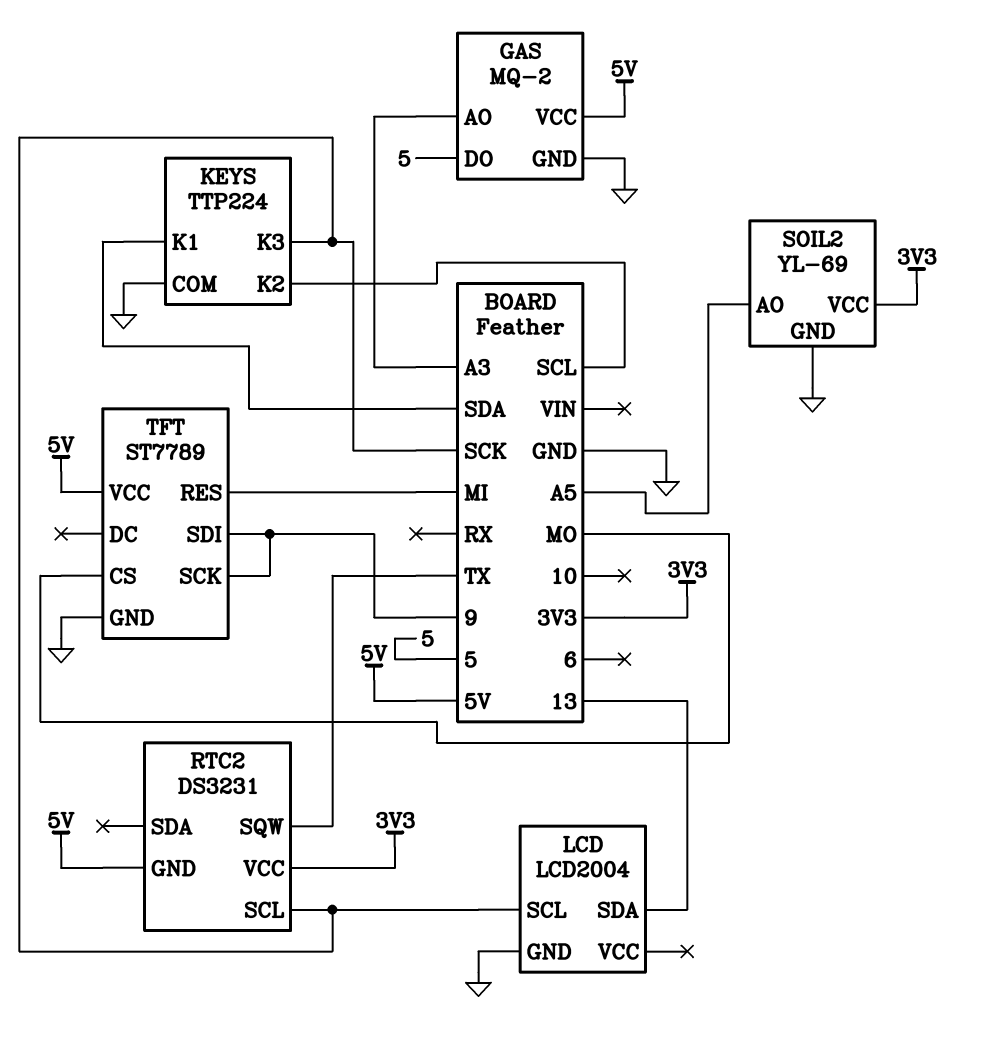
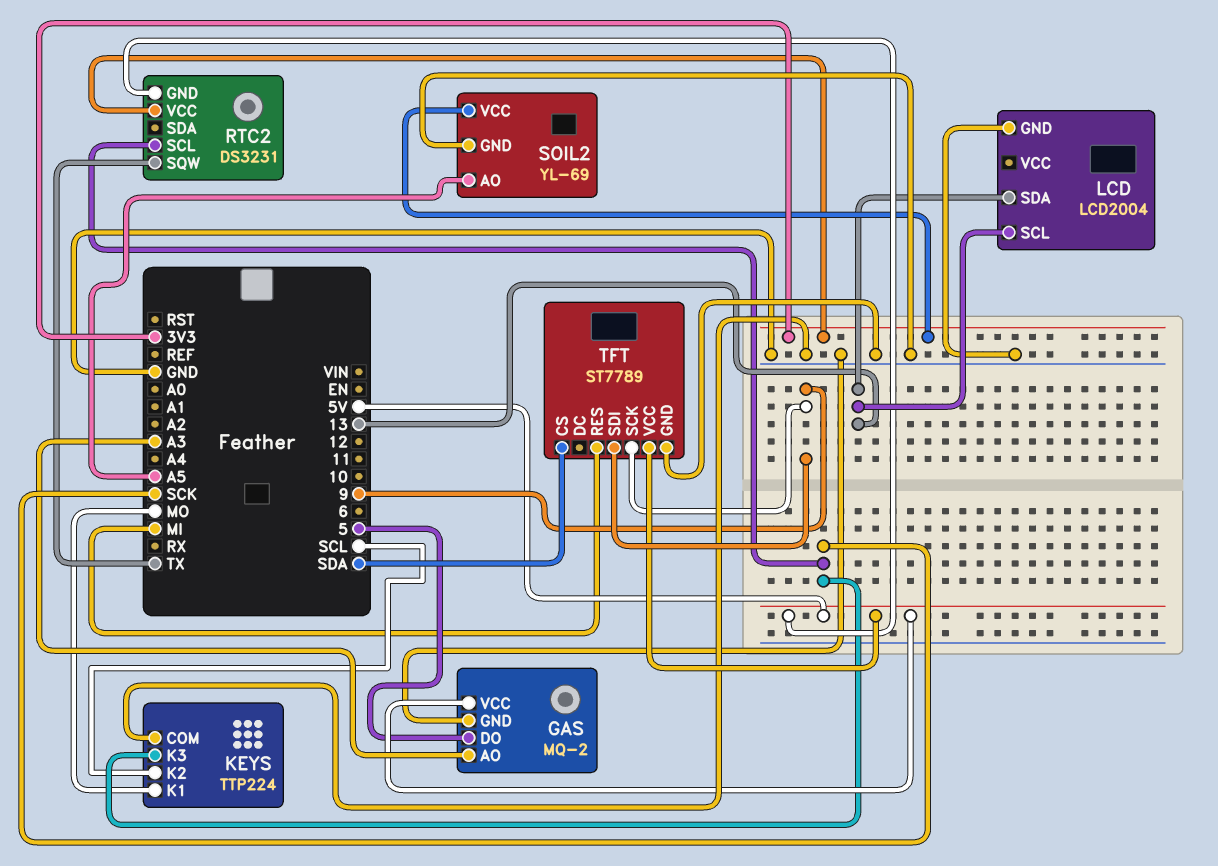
KEYS pin K1: SDA -> MO
LCD pin SCL: SCK -> 13
TFT pin CS: MO -> SDA

